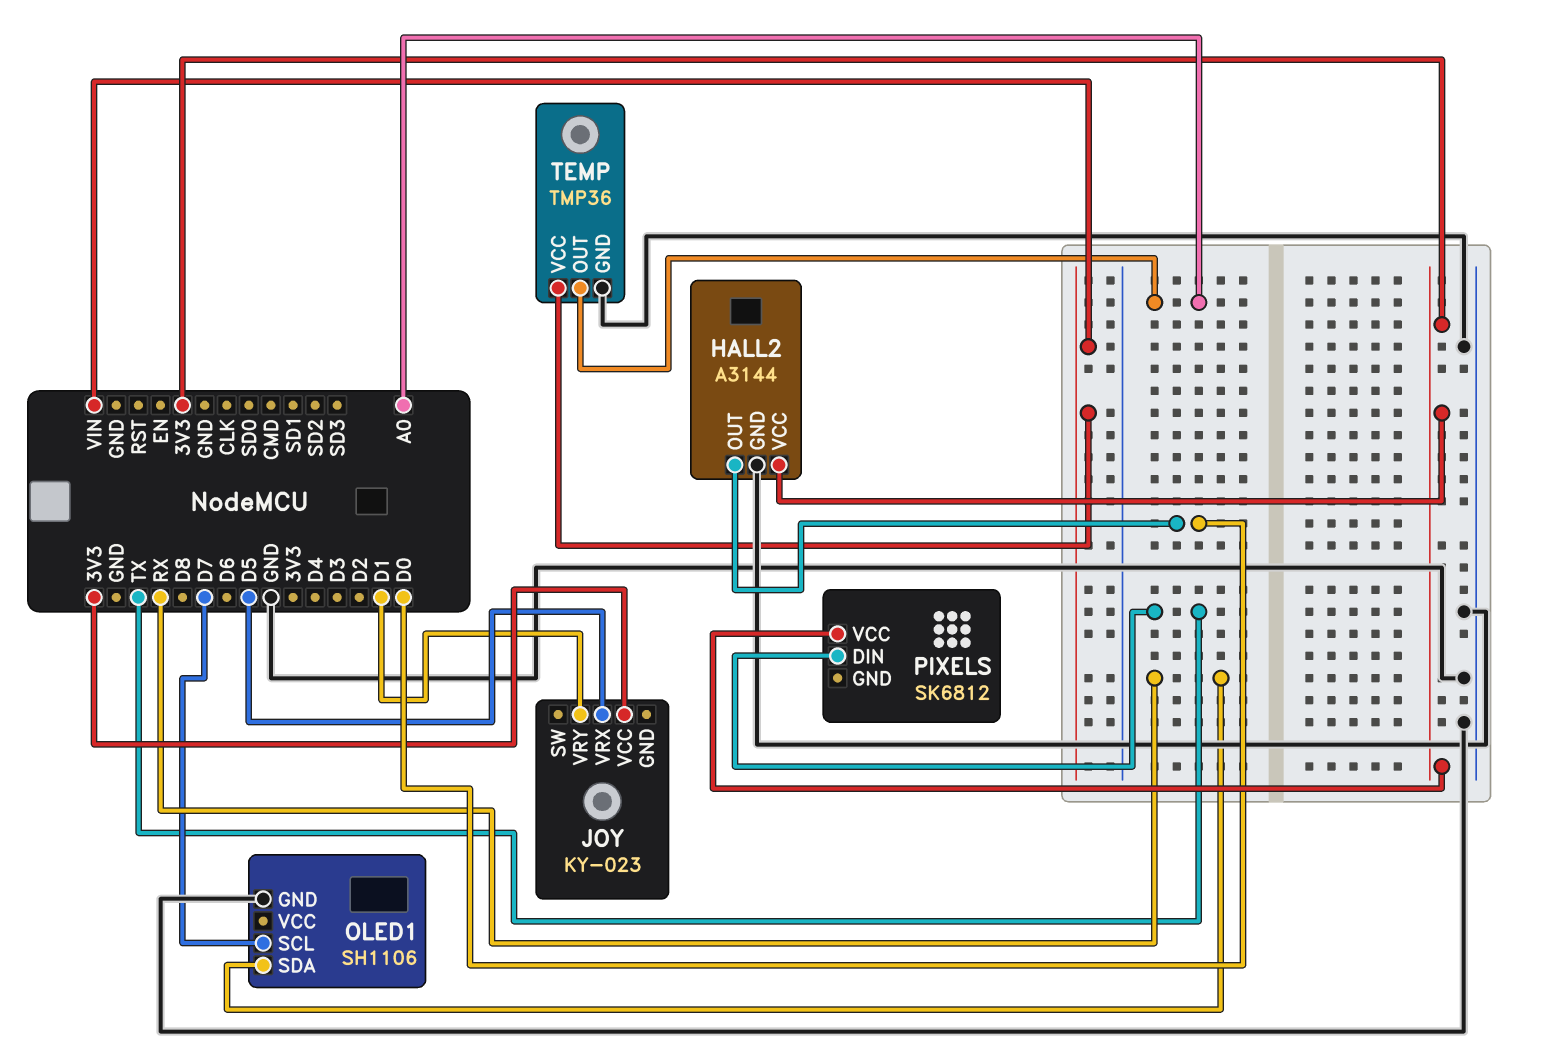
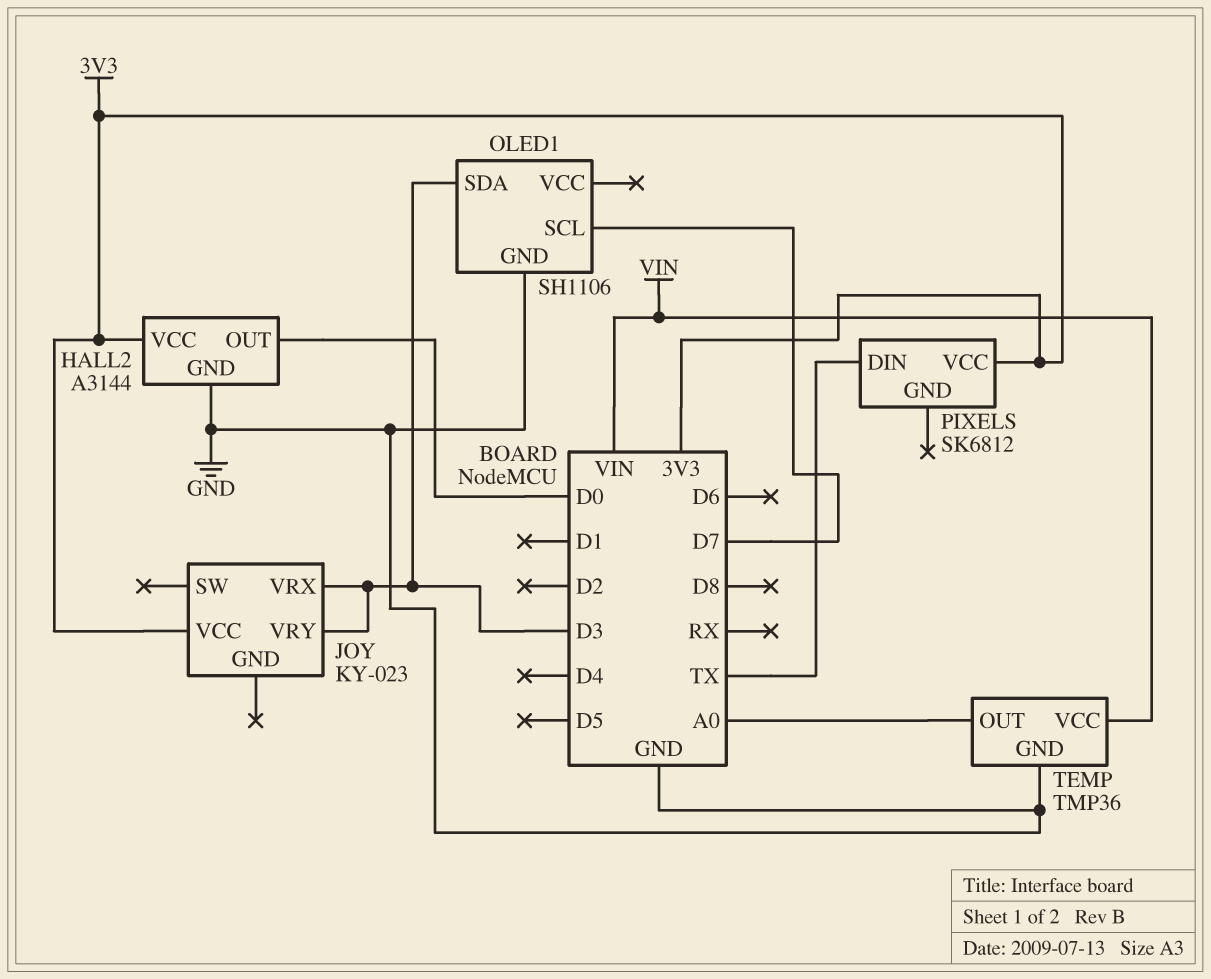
JOY pin VRX: D5 -> D3
JOY pin VRY: D1 -> D3
OLED1 pin SDA: RX -> D3

